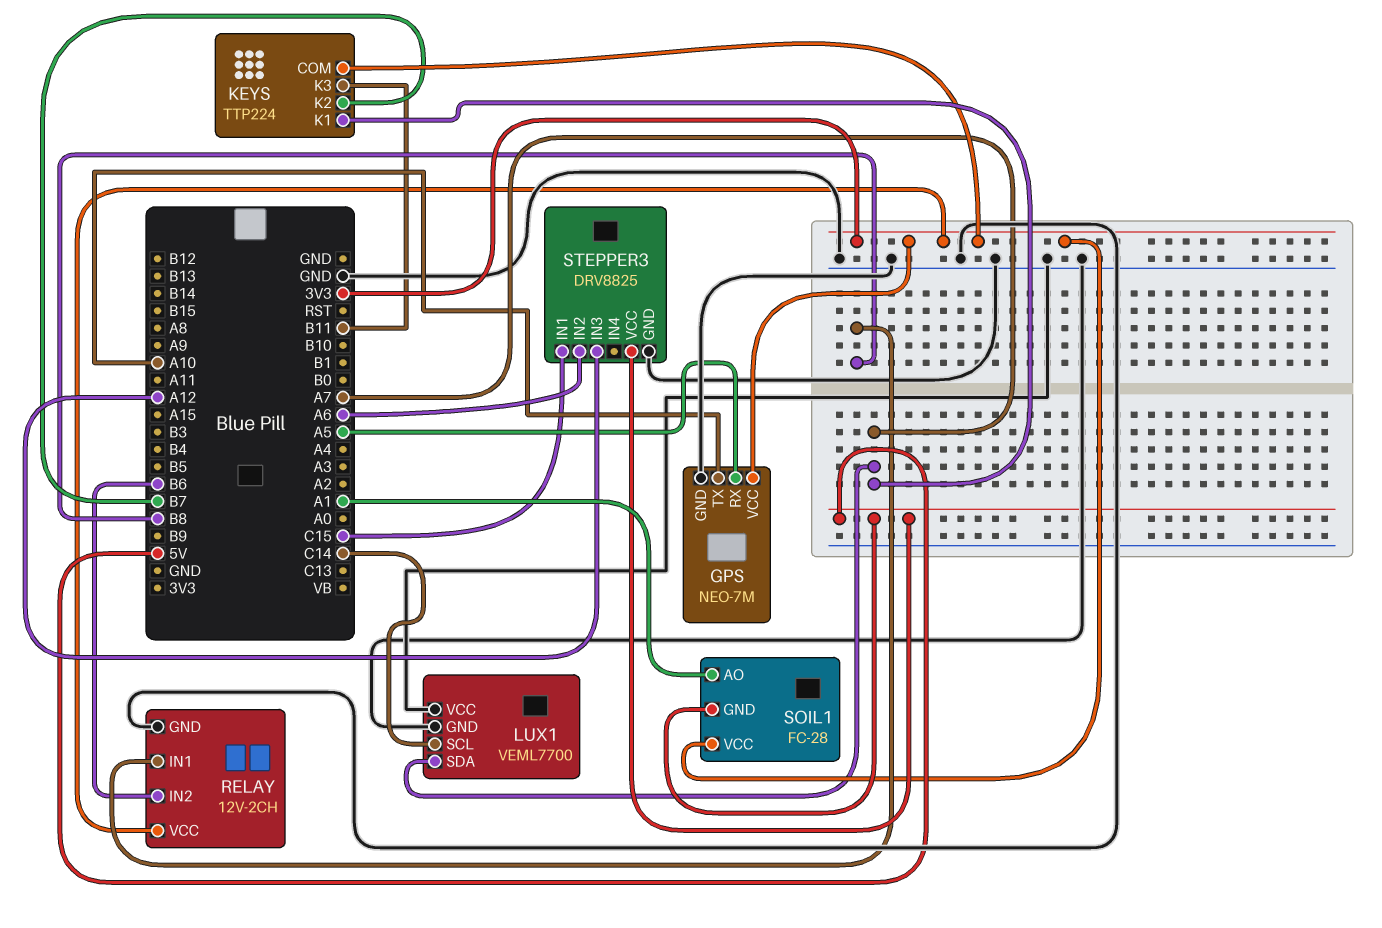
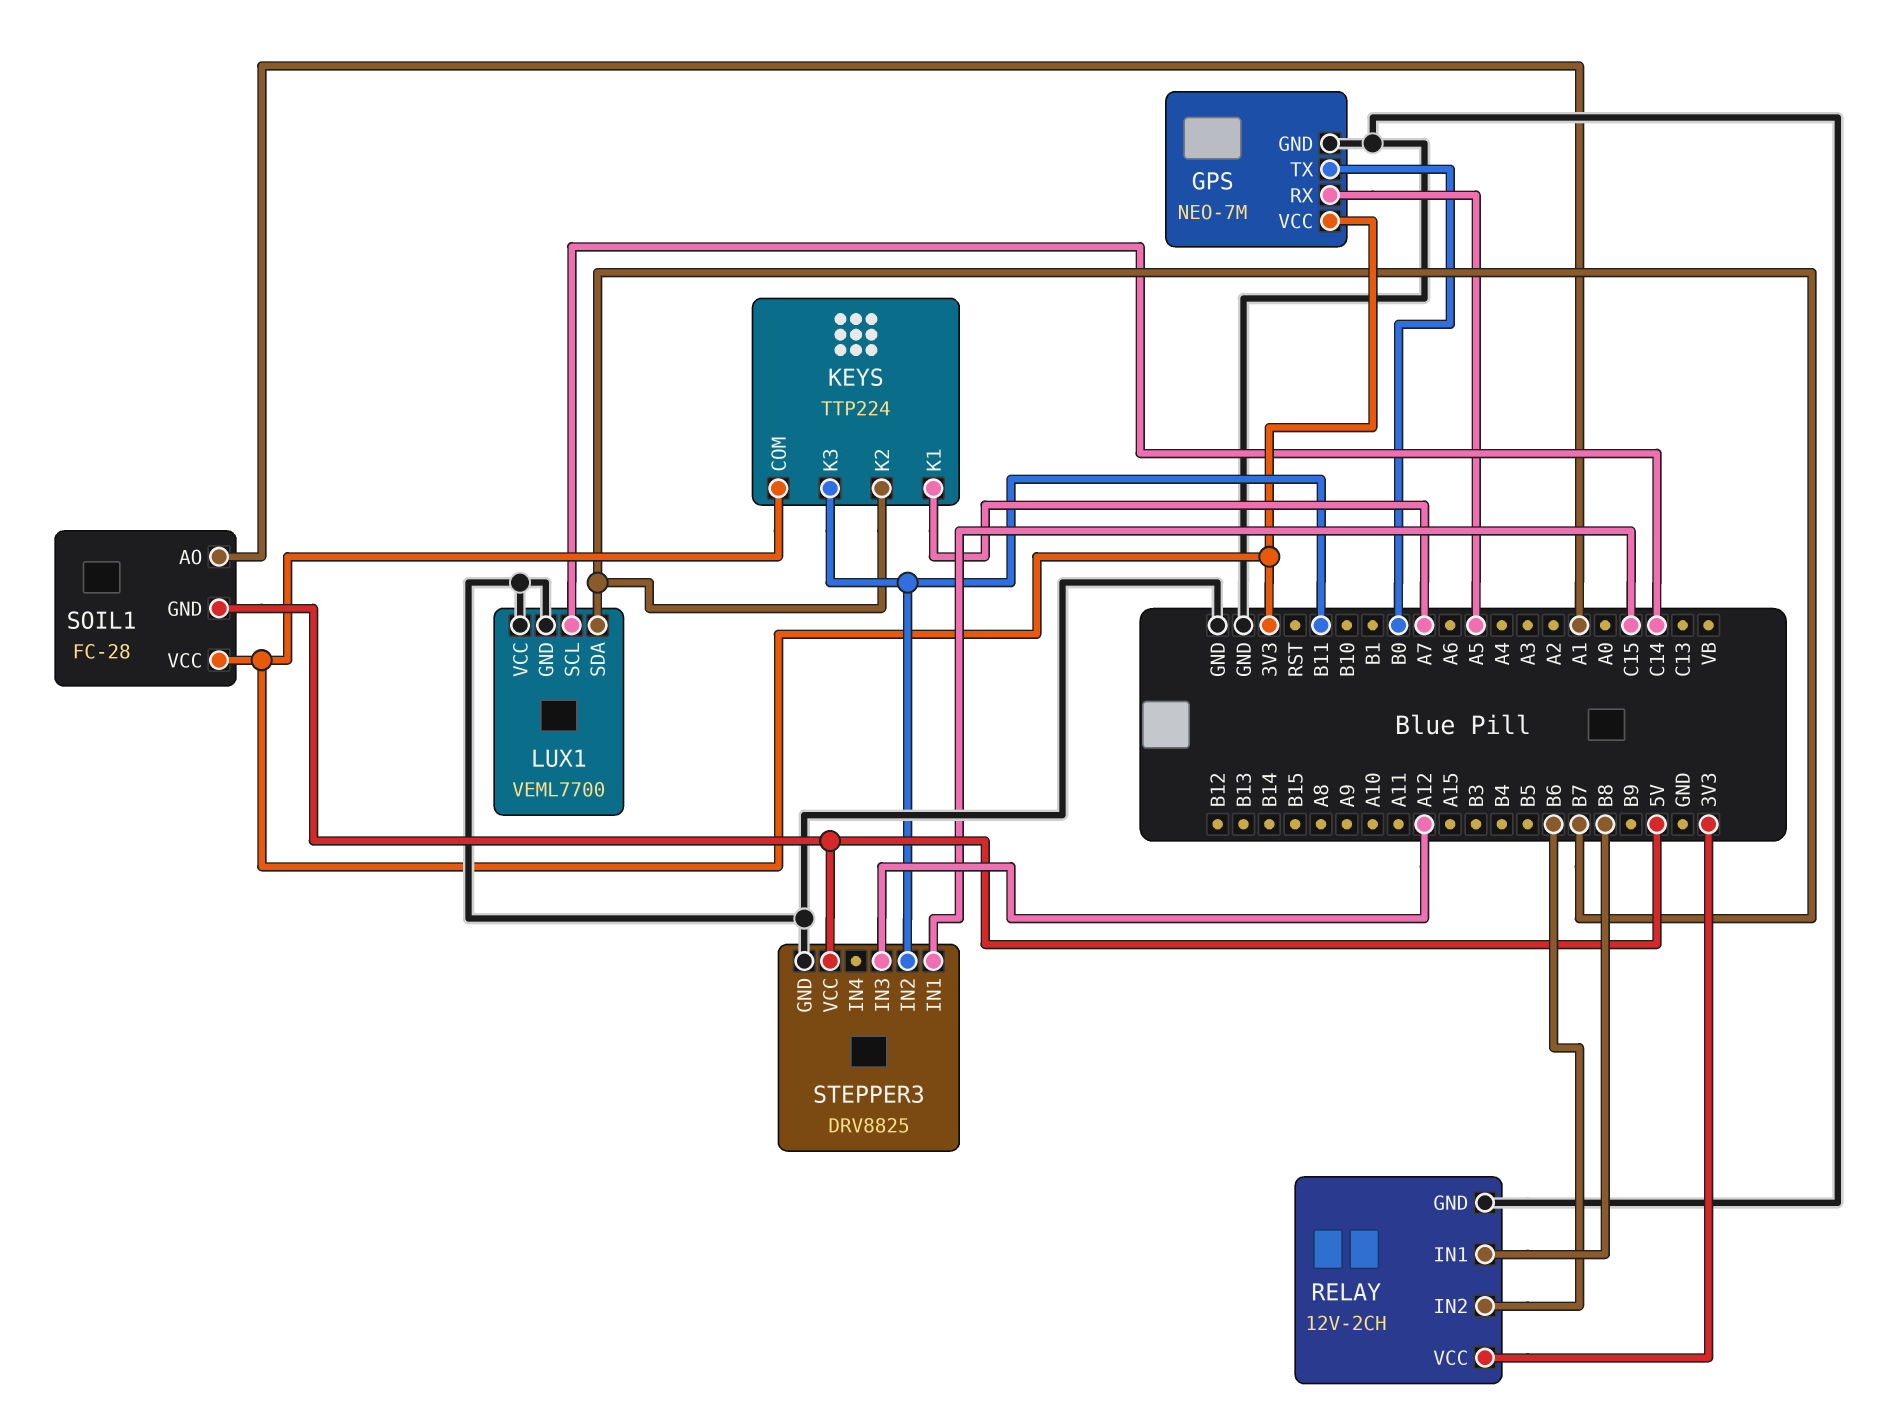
GPS pin TX: A10 -> B0
LUX1 pin SDA: A7 -> B7
STEPPER3 pin IN2: A6 -> B11

